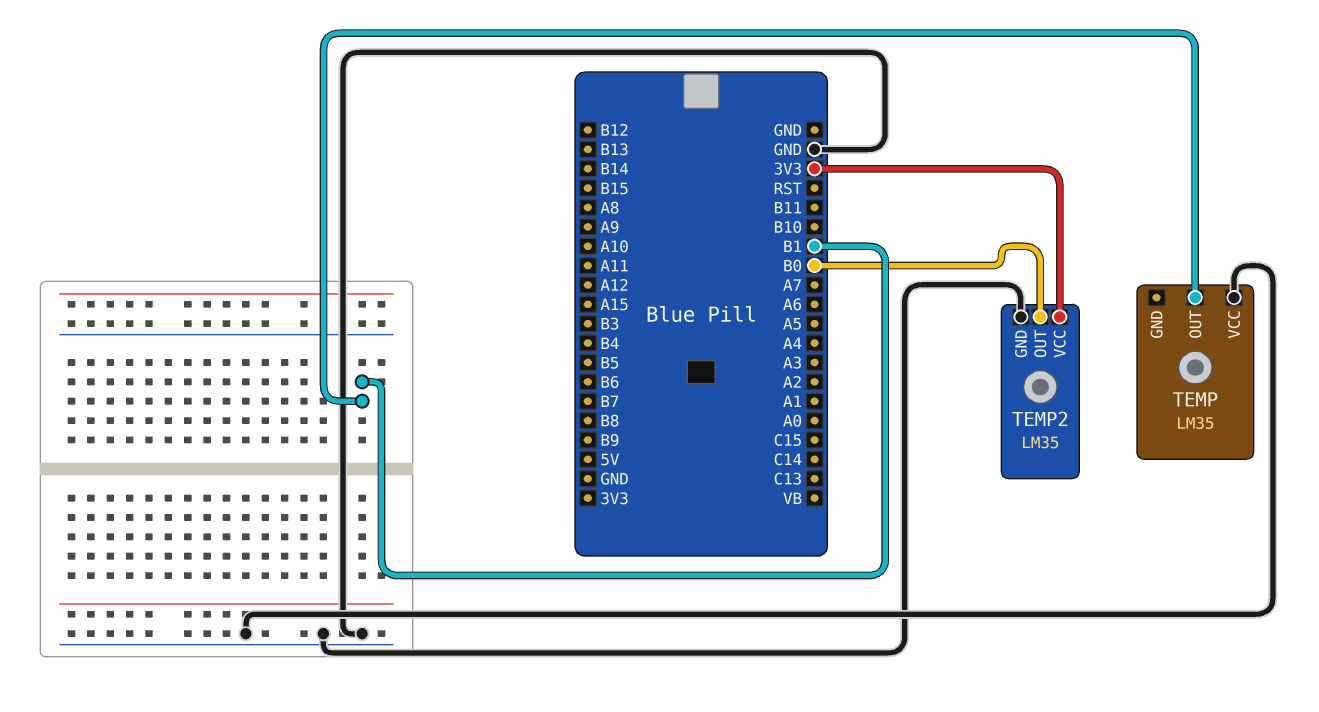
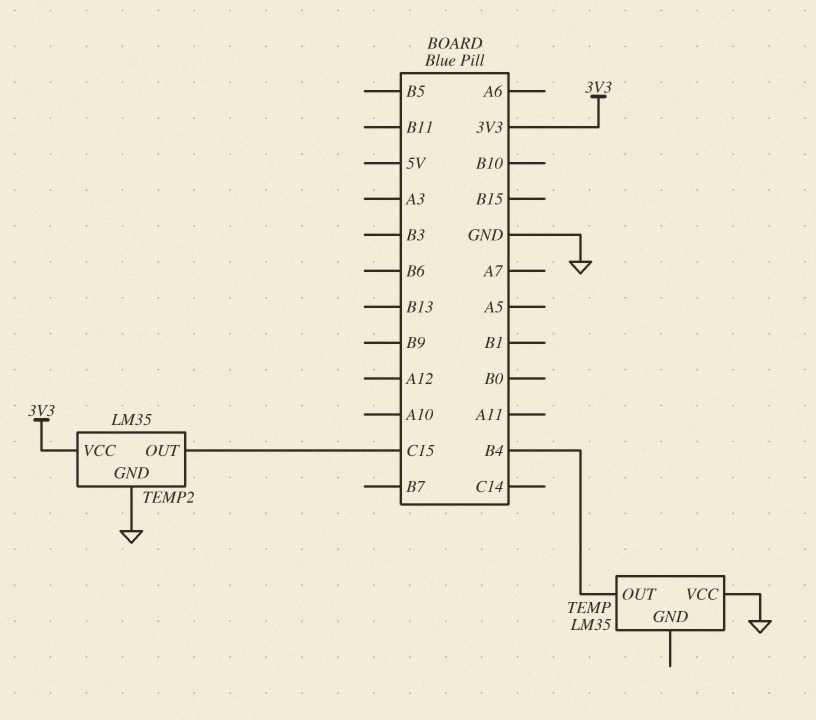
TEMP pin OUT: B1 -> B4
TEMP2 pin OUT: B0 -> C15

